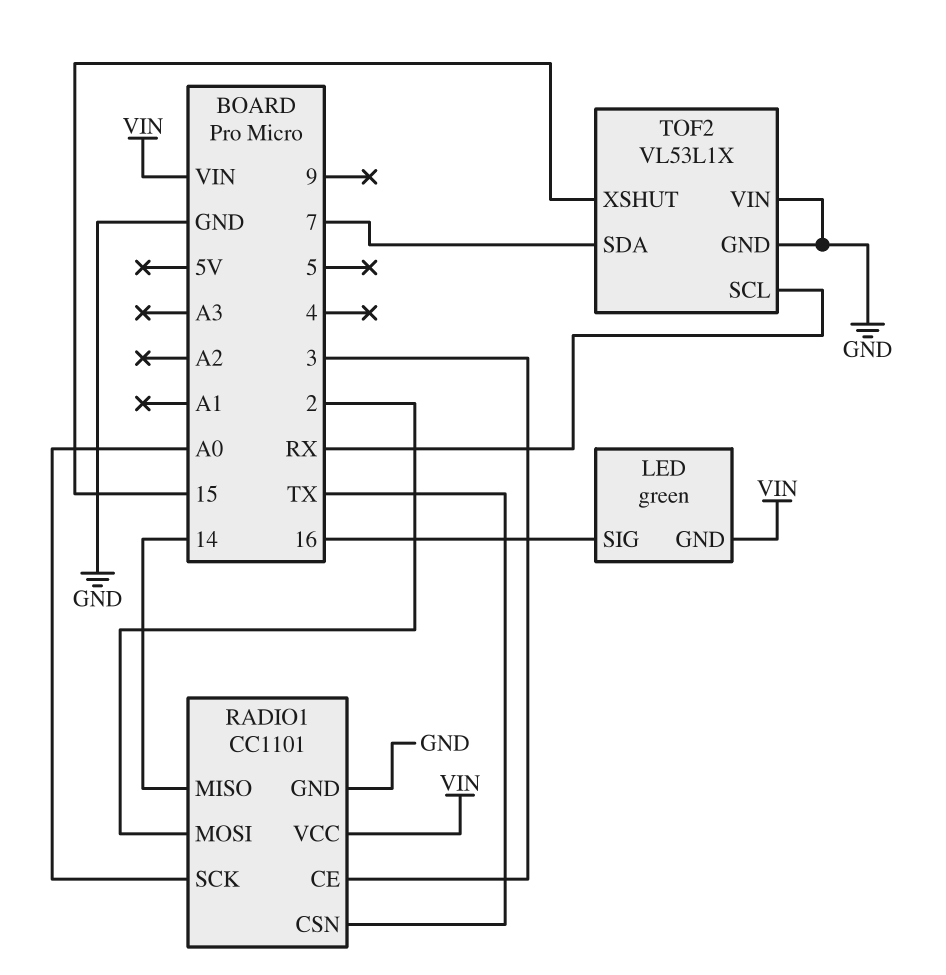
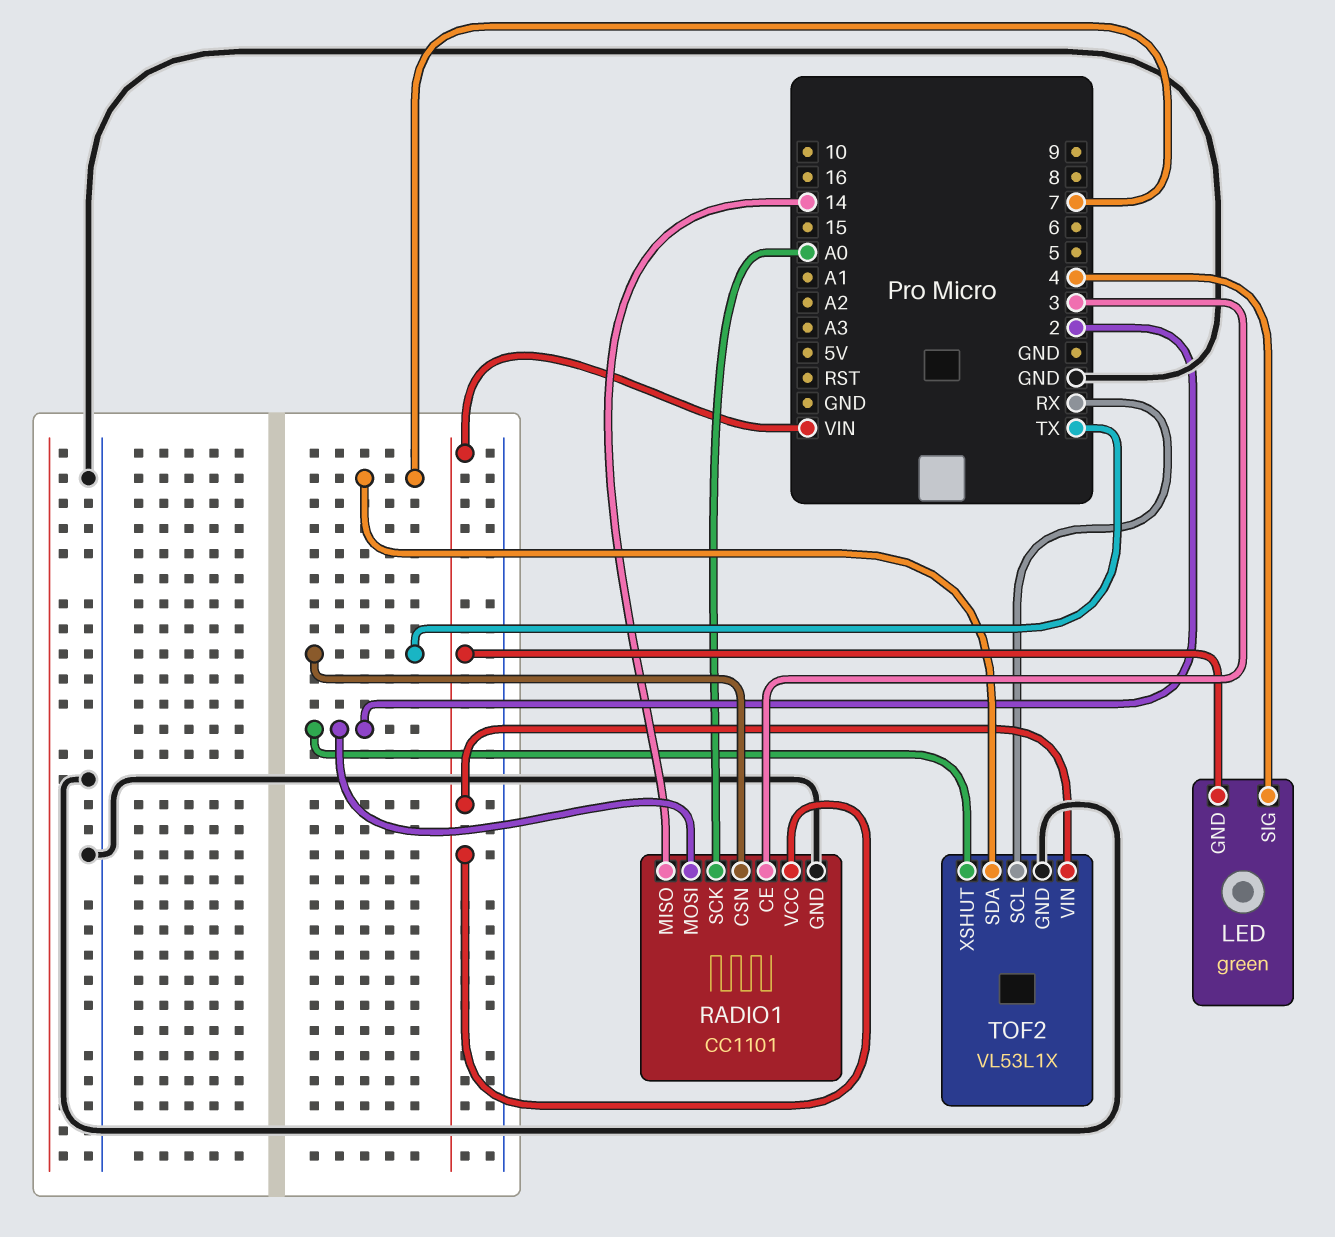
LED pin SIG: 16 -> 4
TOF2 pin VIN: GND -> VIN
TOF2 pin XSHUT: 15 -> 2

